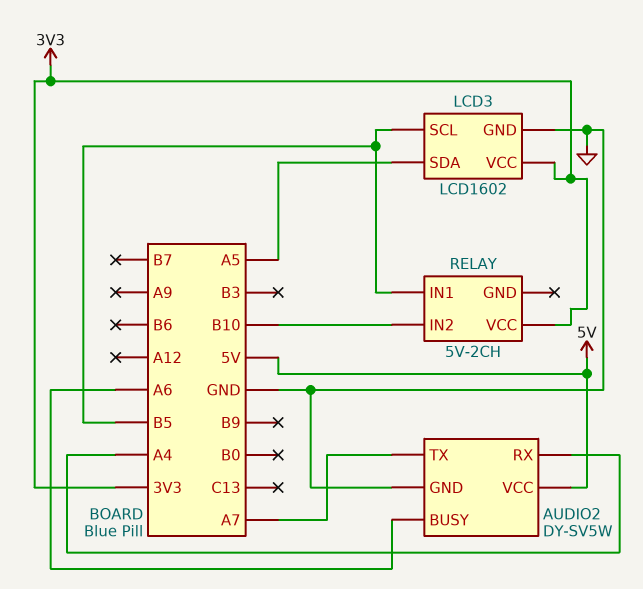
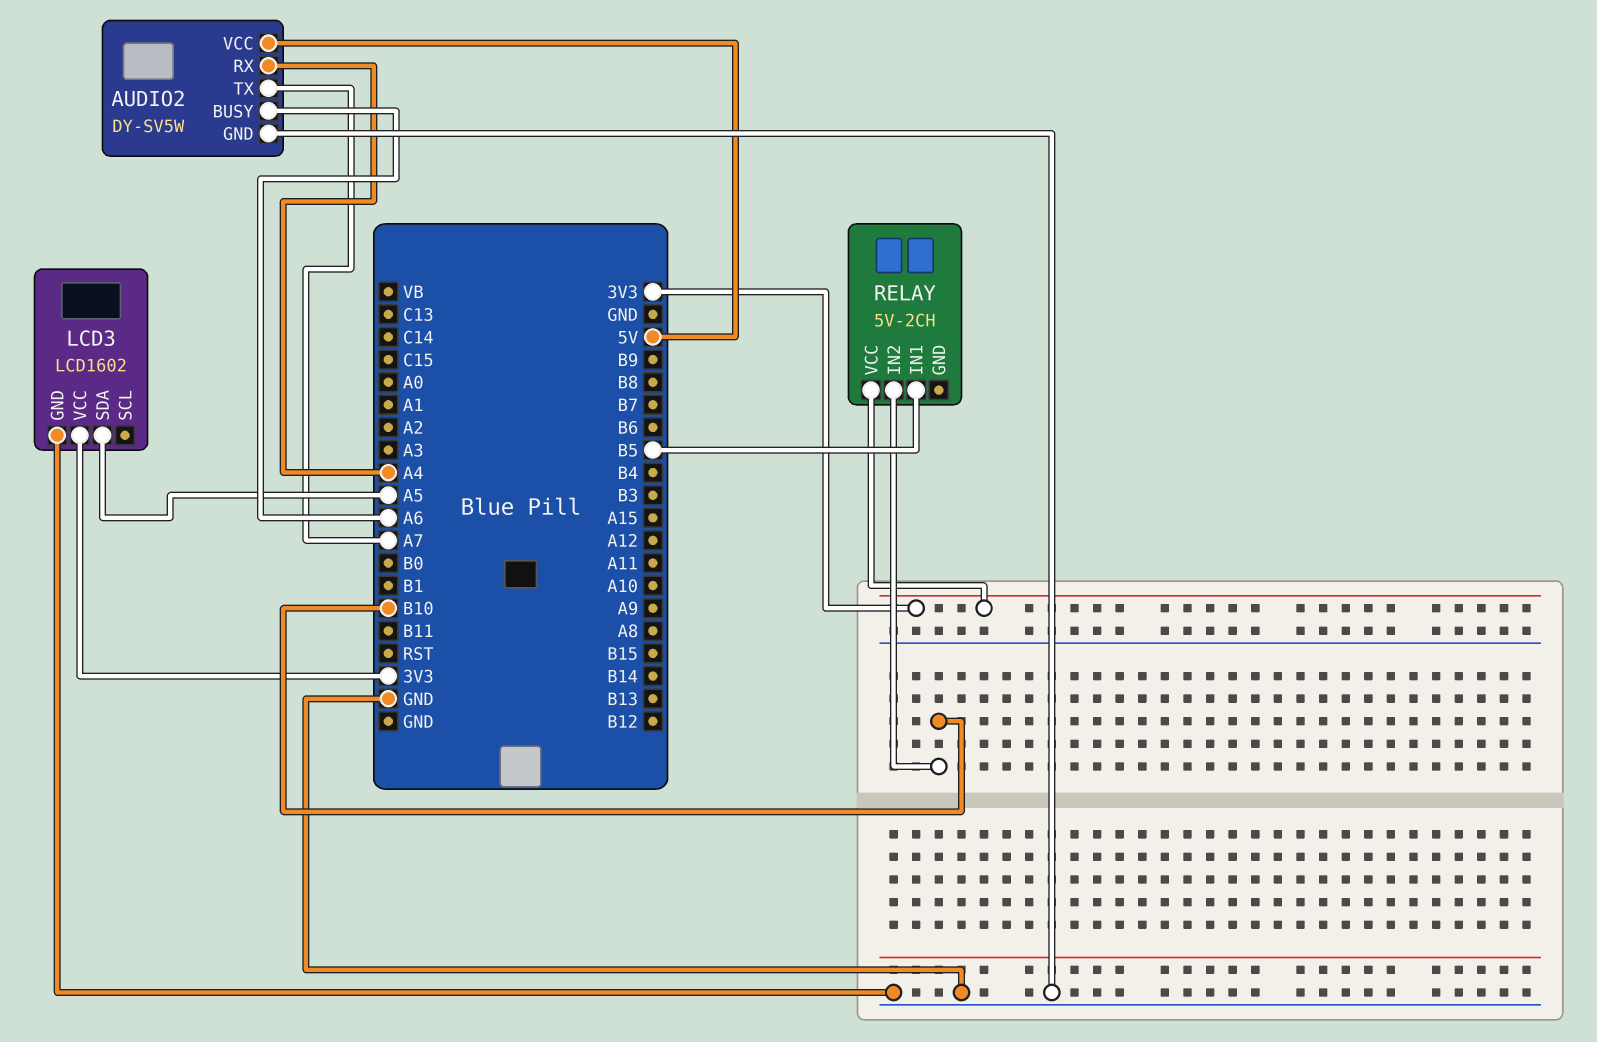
LCD3 pin SCL: B5 -> none

